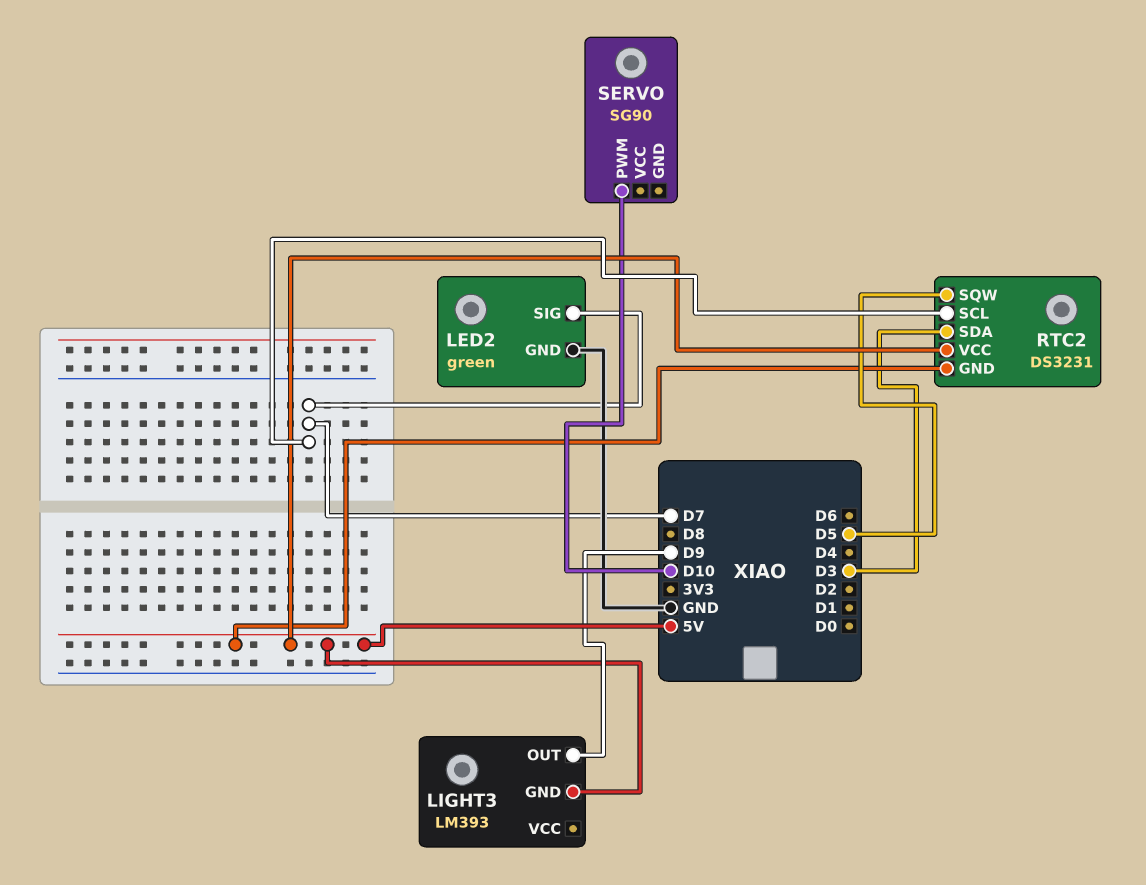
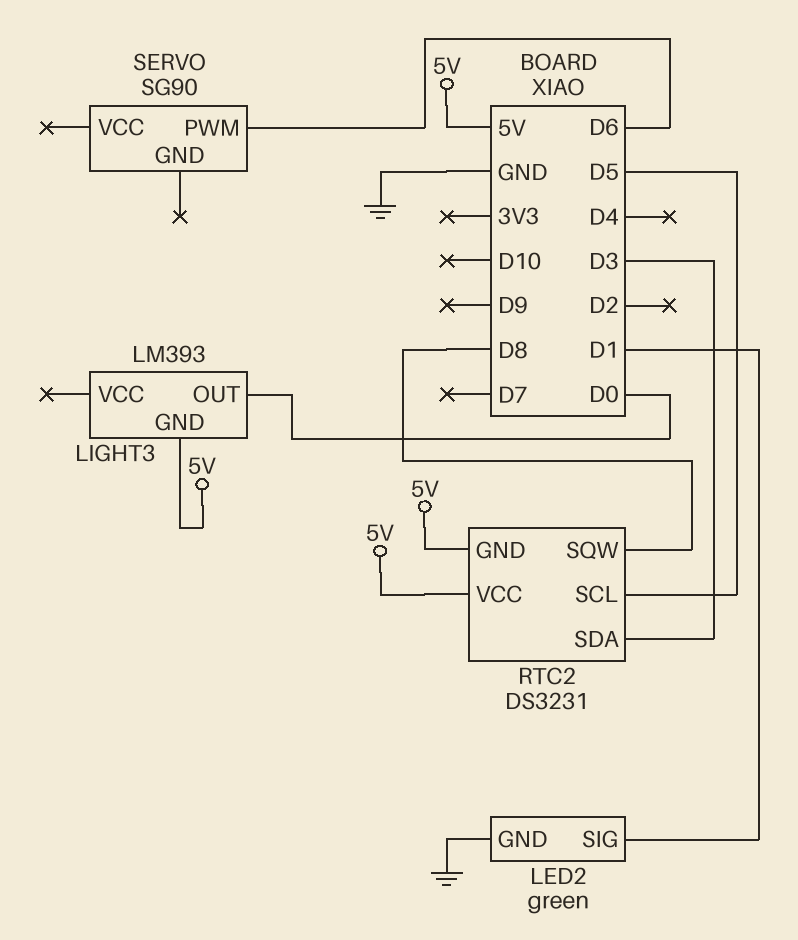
LED2 pin SIG: D7 -> D1
LIGHT3 pin OUT: D9 -> D0
RTC2 pin SCL: D7 -> D5
RTC2 pin SQW: D5 -> D8
SERVO pin PWM: D10 -> D6

